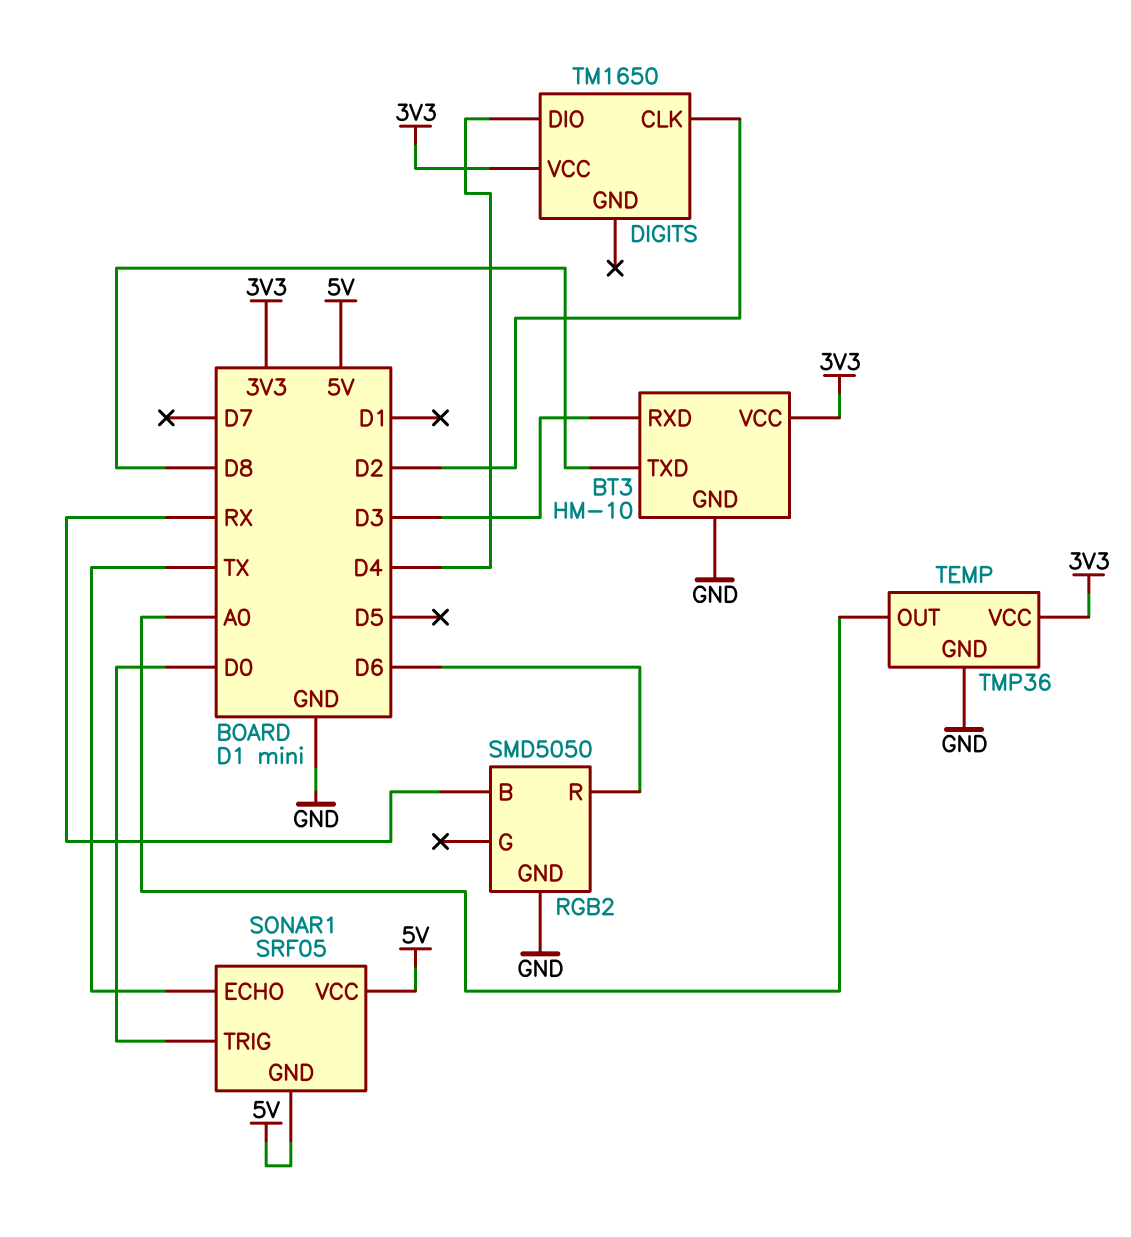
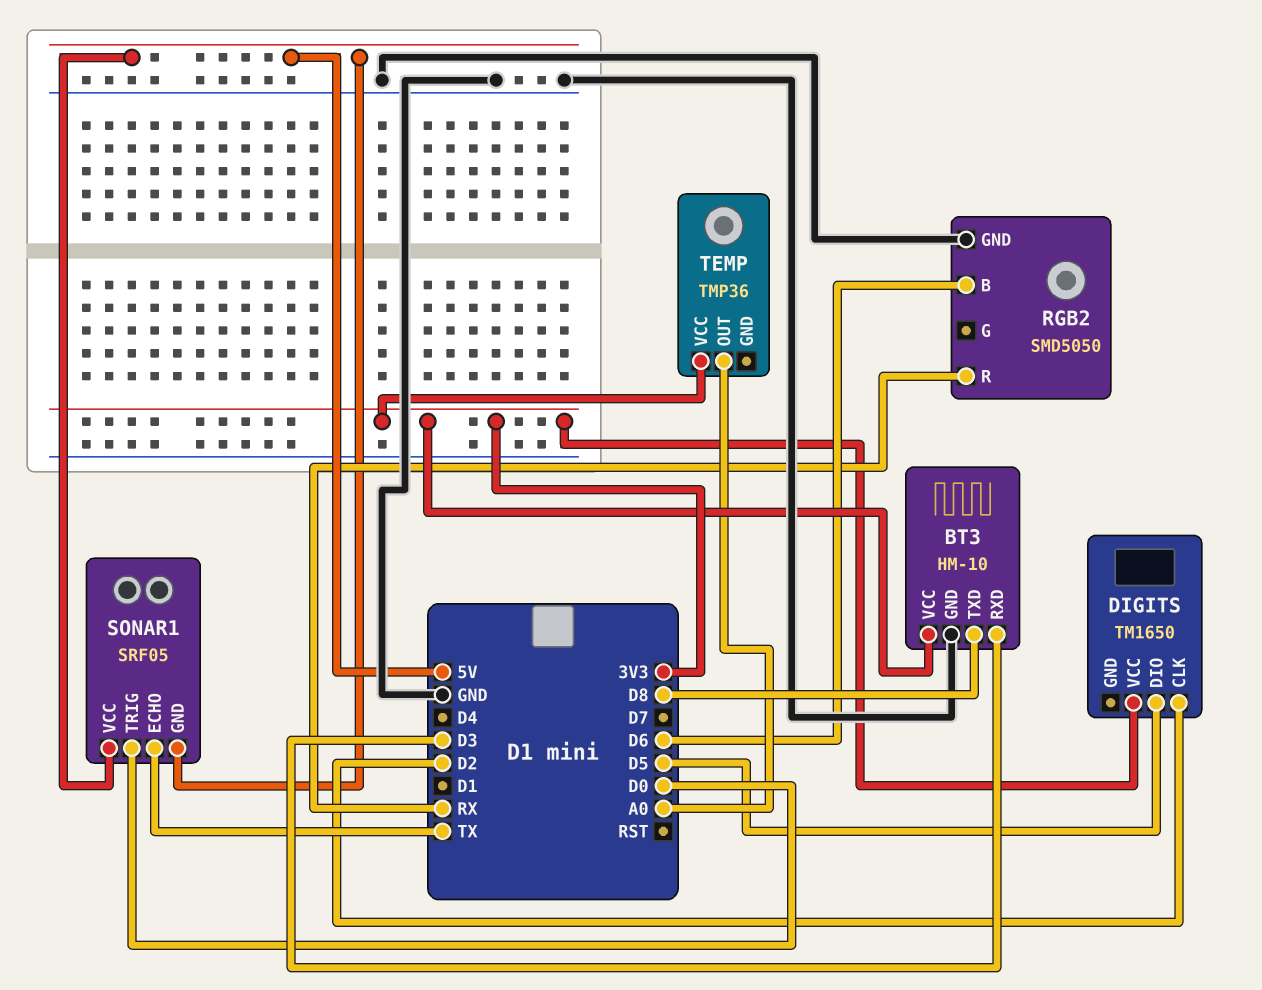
DIGITS pin DIO: D4 -> D5
RGB2 pin B: RX -> D6
RGB2 pin R: D6 -> RX
TEMP pin GND: GND -> none

